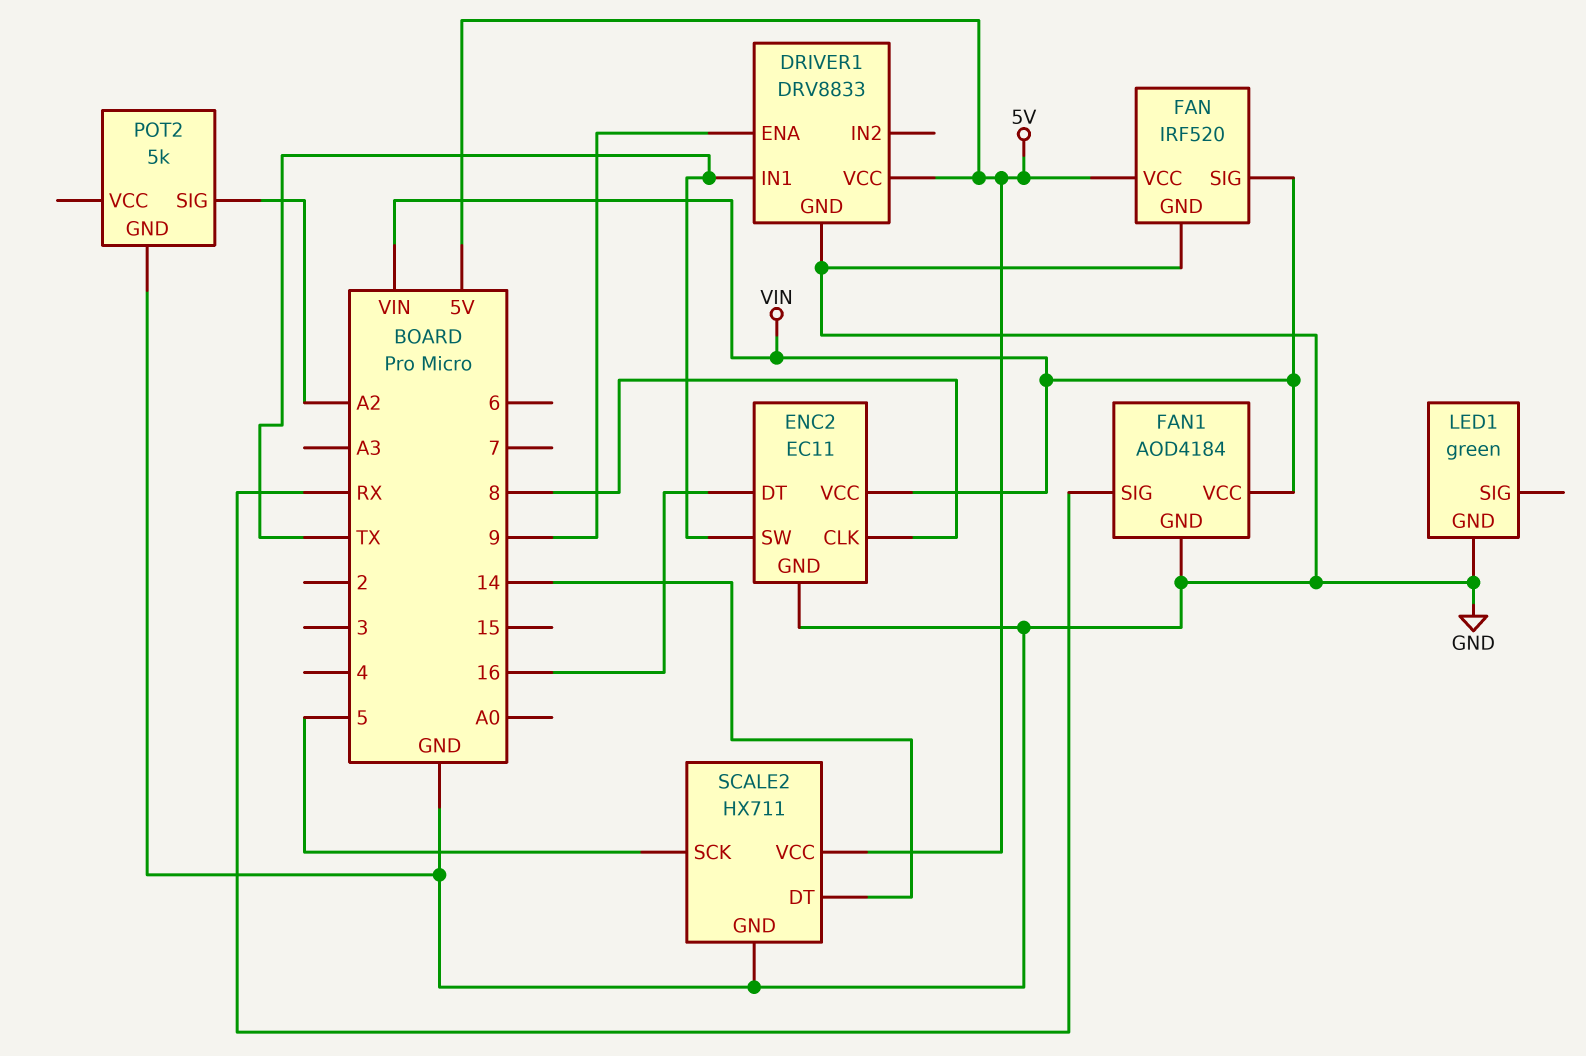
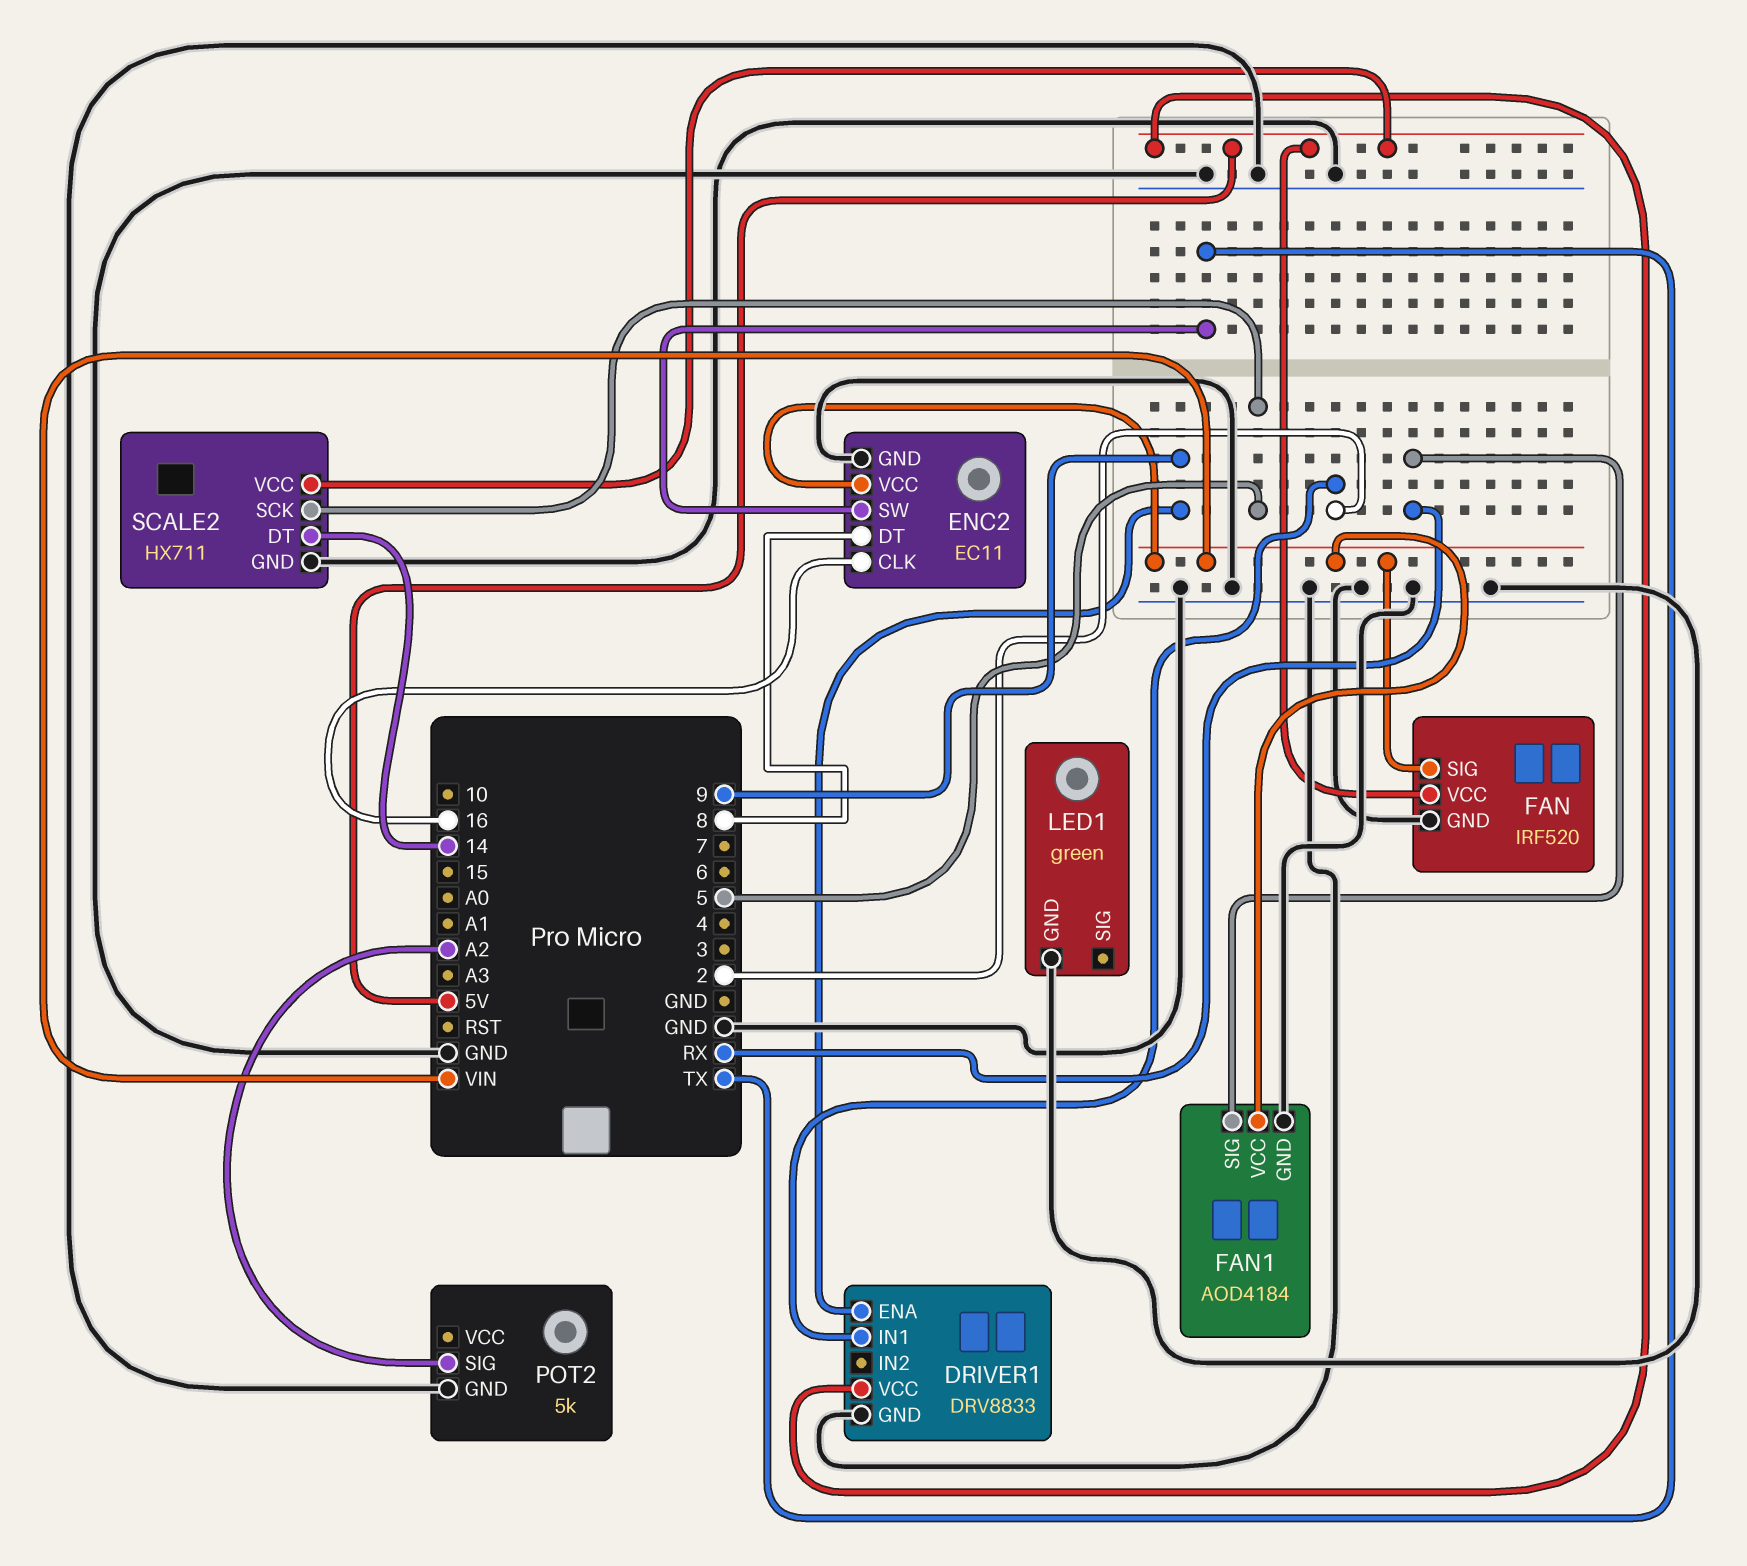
DRIVER1 pin IN1: TX -> 2
ENC2 pin CLK: 8 -> 16
ENC2 pin DT: 16 -> 8

